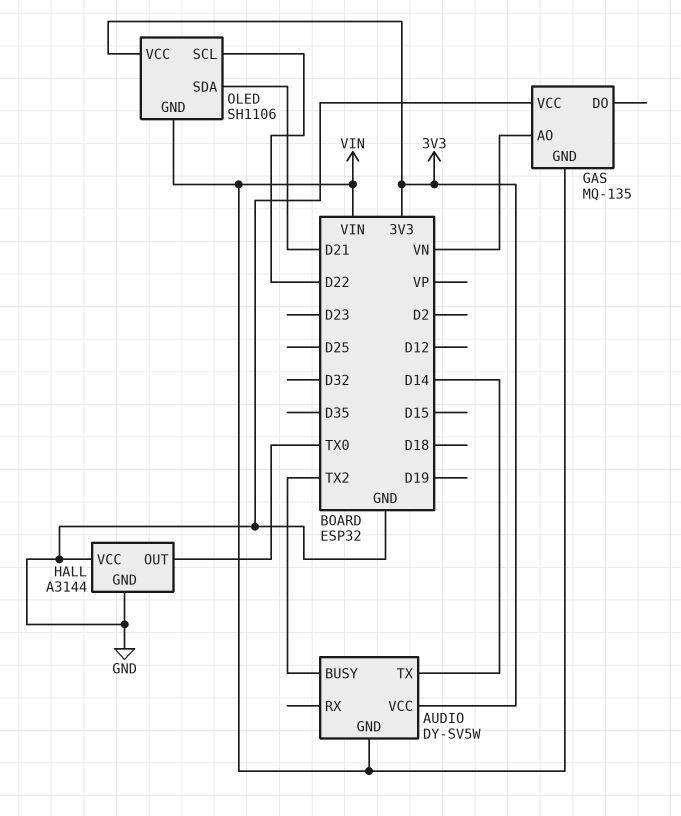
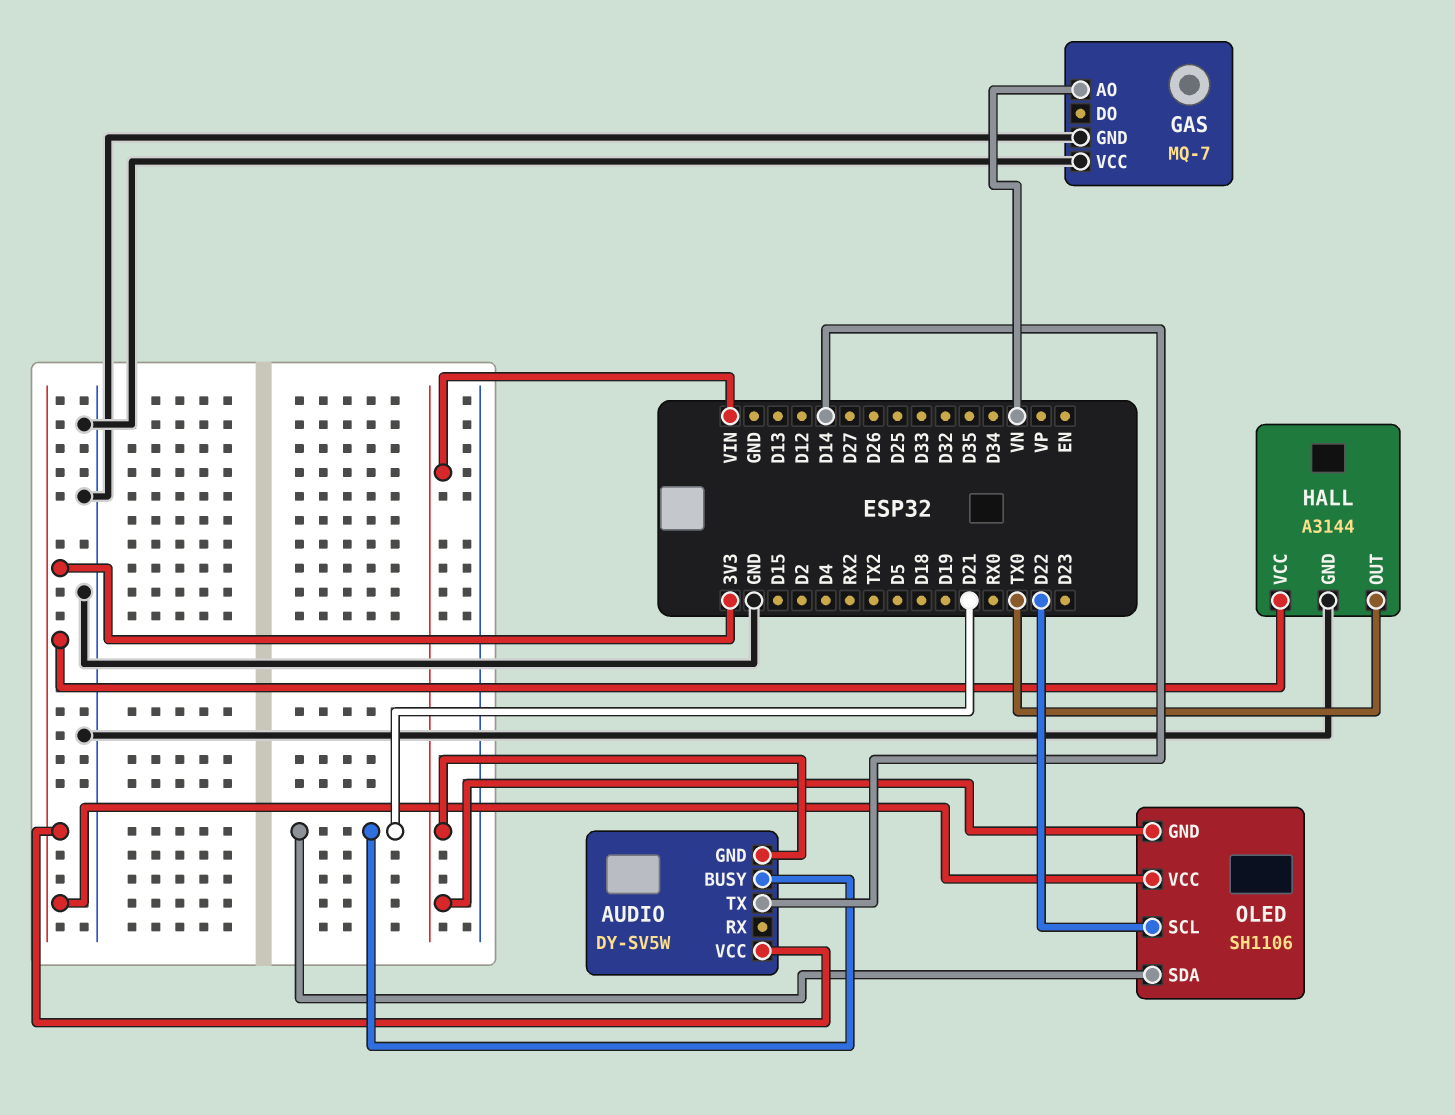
AUDIO pin BUSY: TX2 -> D21
GAS: MQ-135 -> MQ-7
GAS pin GND: VIN -> GND
HALL pin VCC: GND -> 3V3

